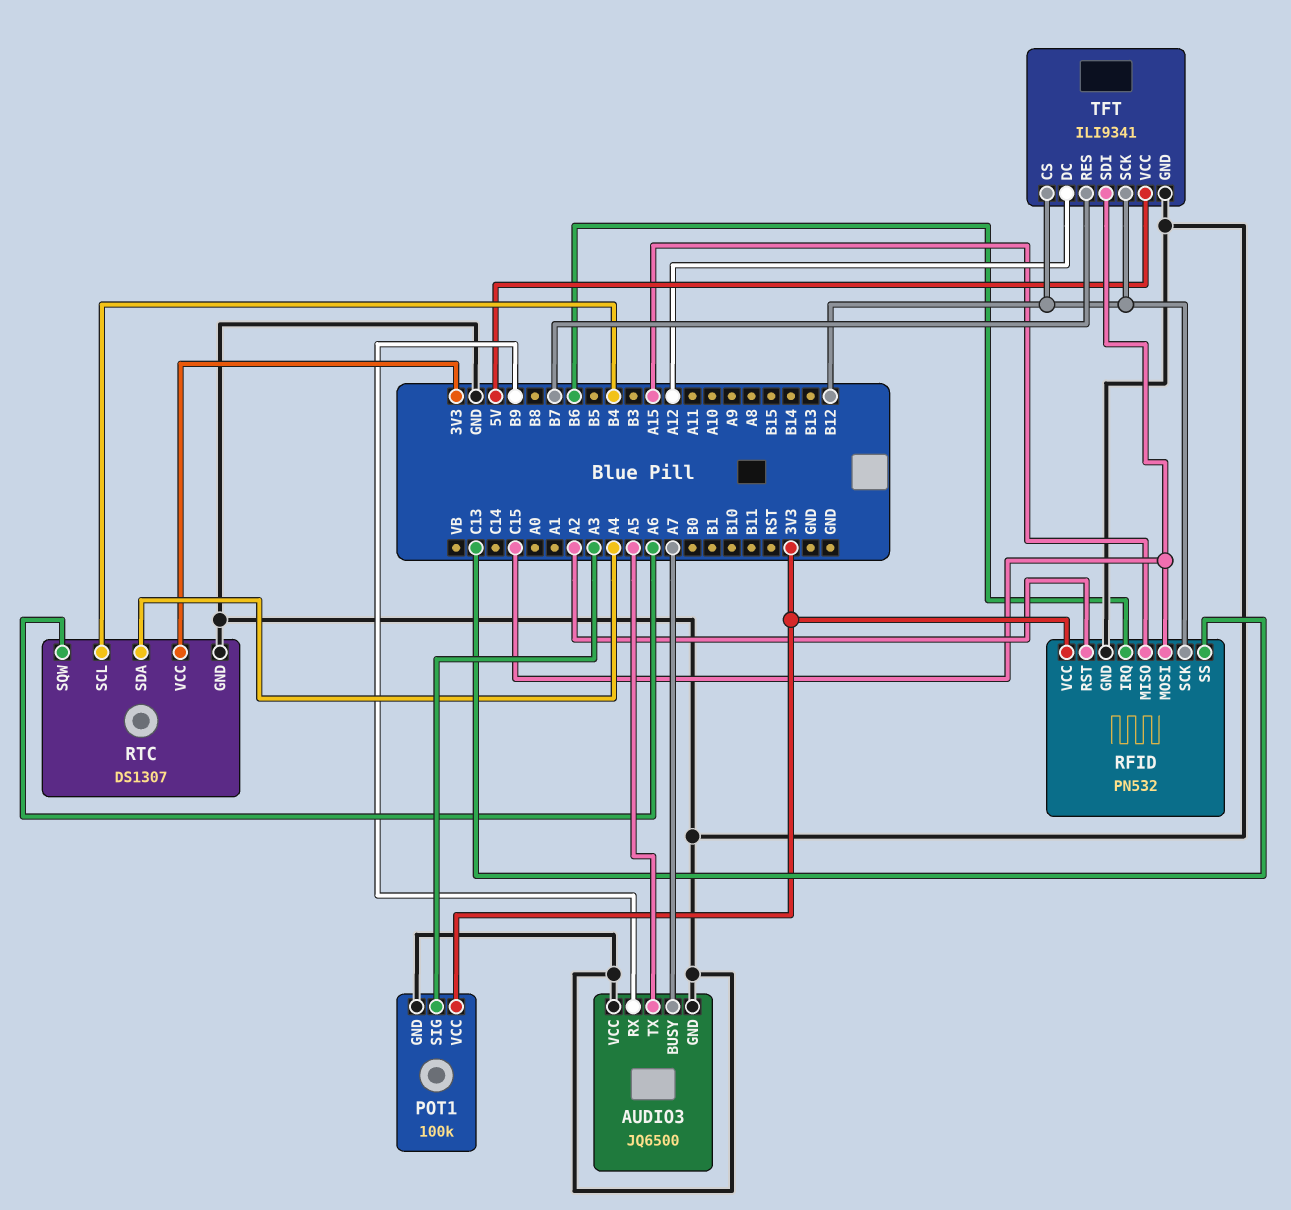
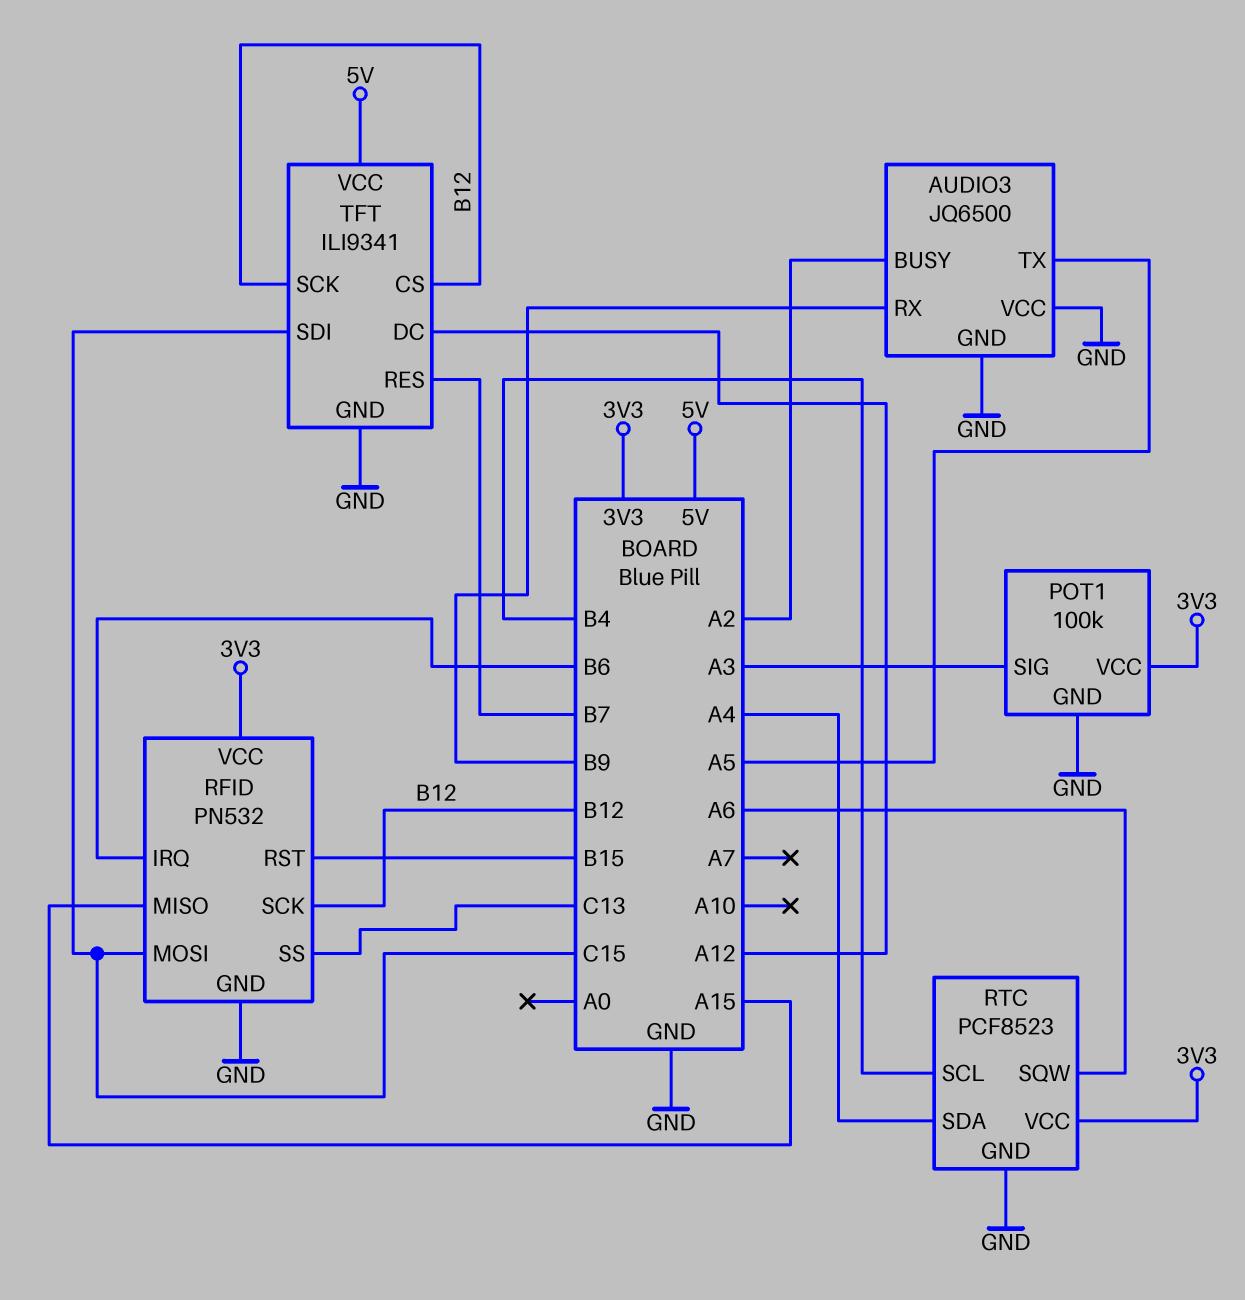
AUDIO3 pin BUSY: A7 -> A2
RFID pin RST: A2 -> B15
RTC: DS1307 -> PCF8523

